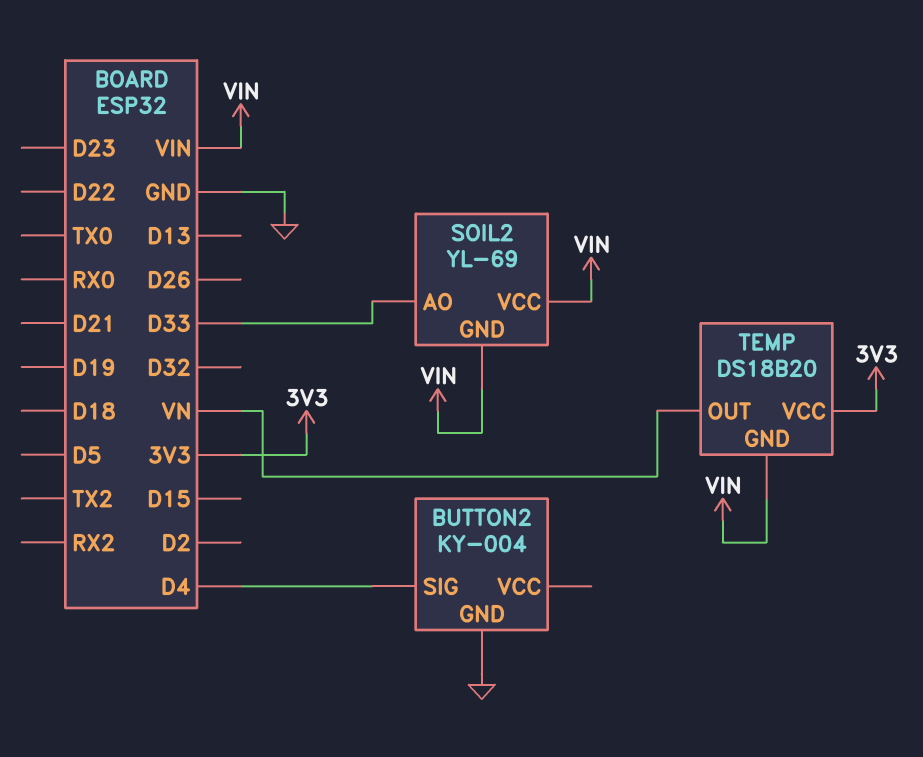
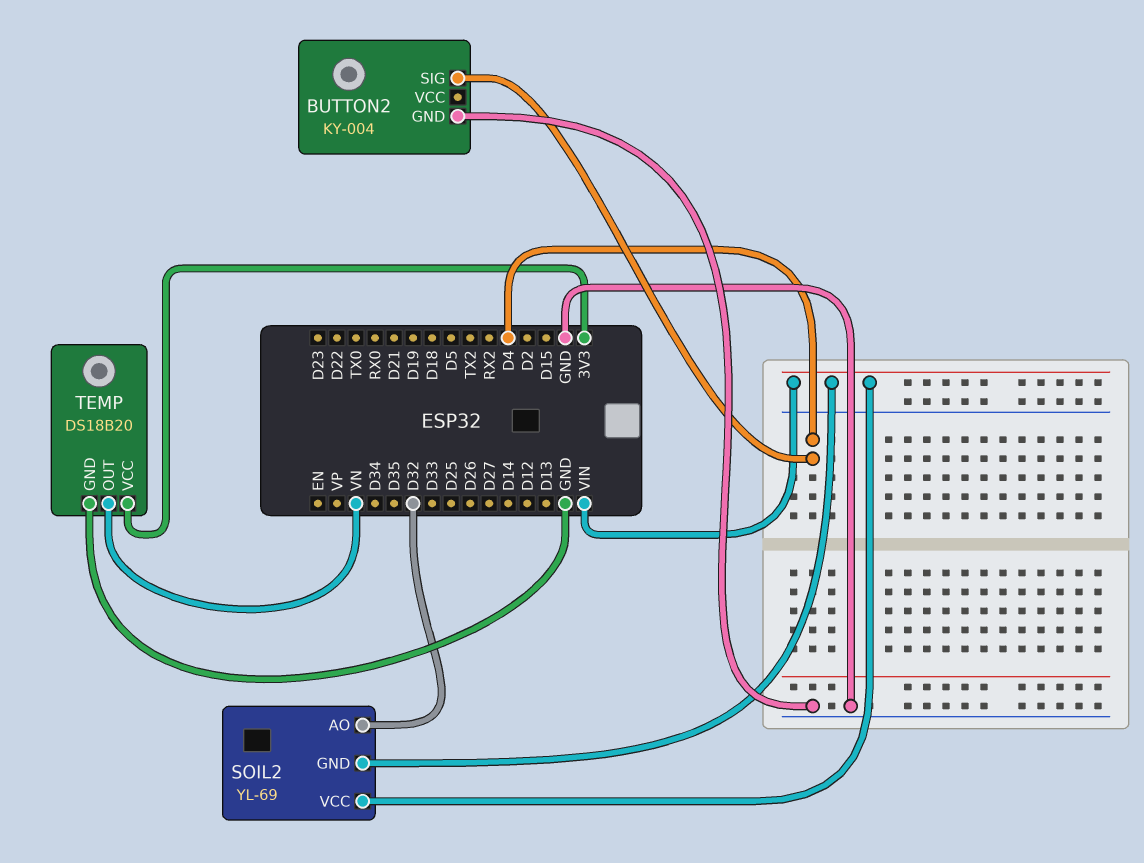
SOIL2 pin AO: D33 -> D32
TEMP pin GND: VIN -> GND

